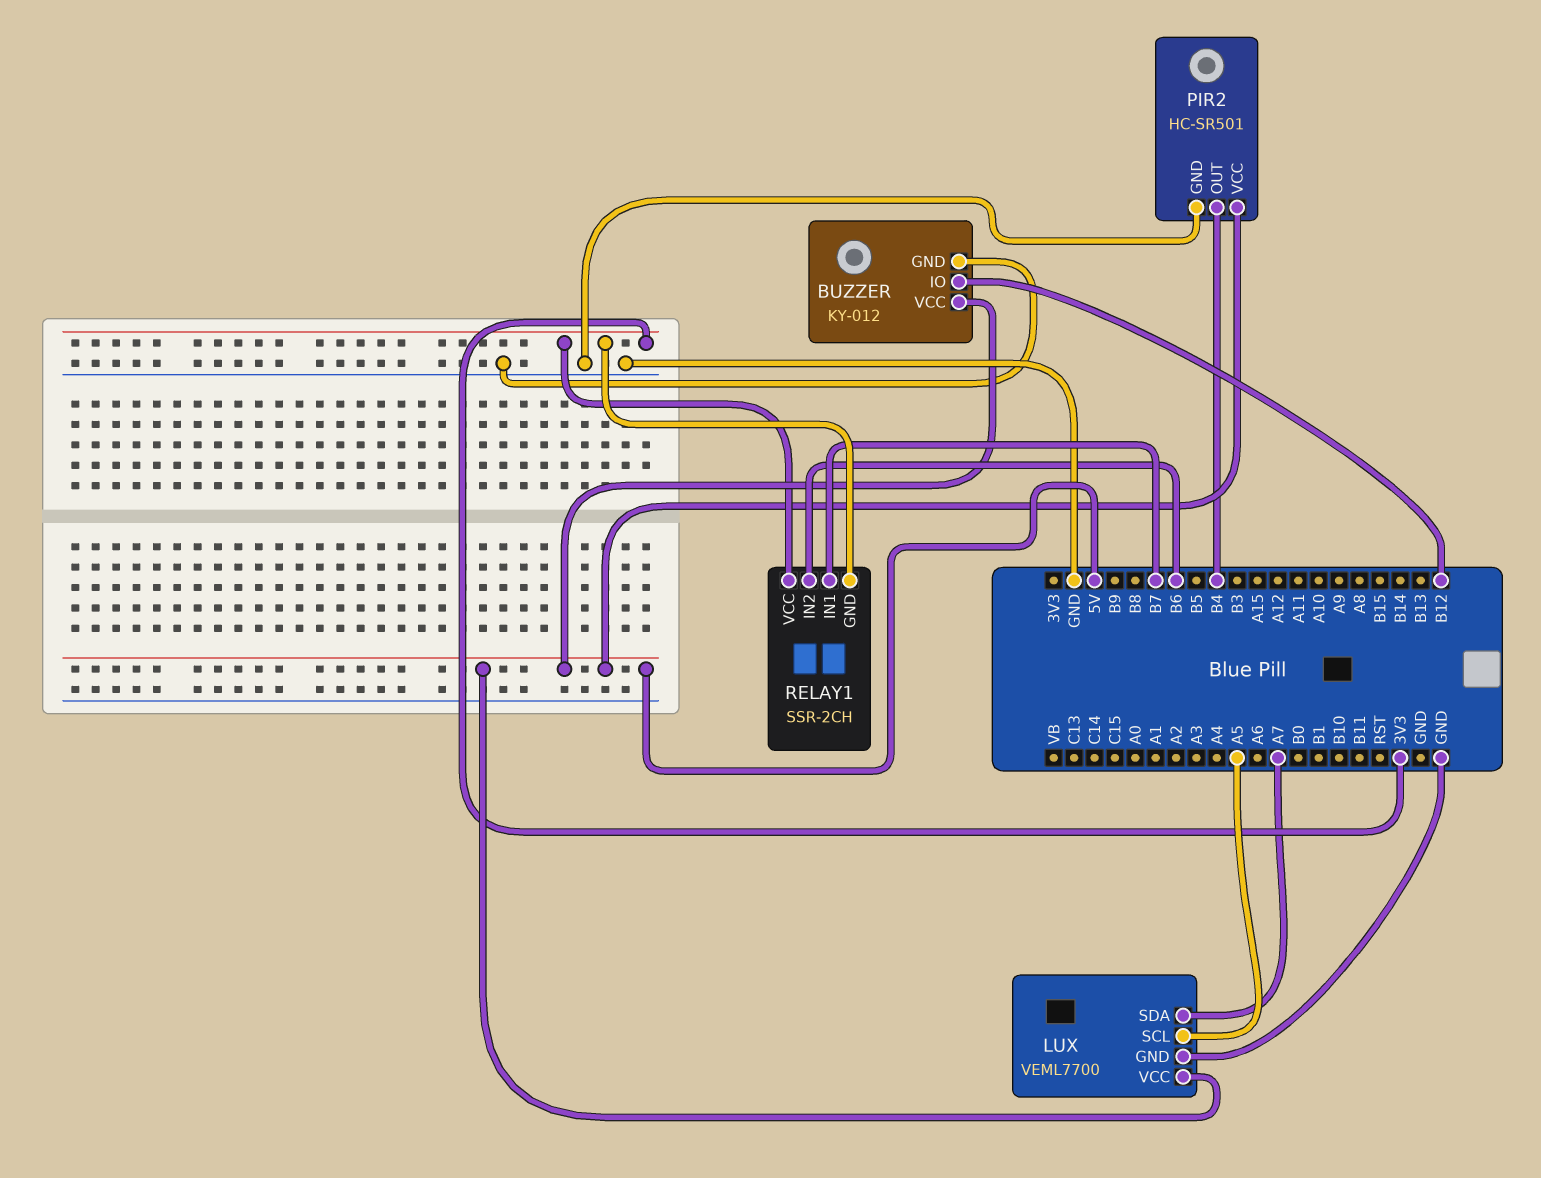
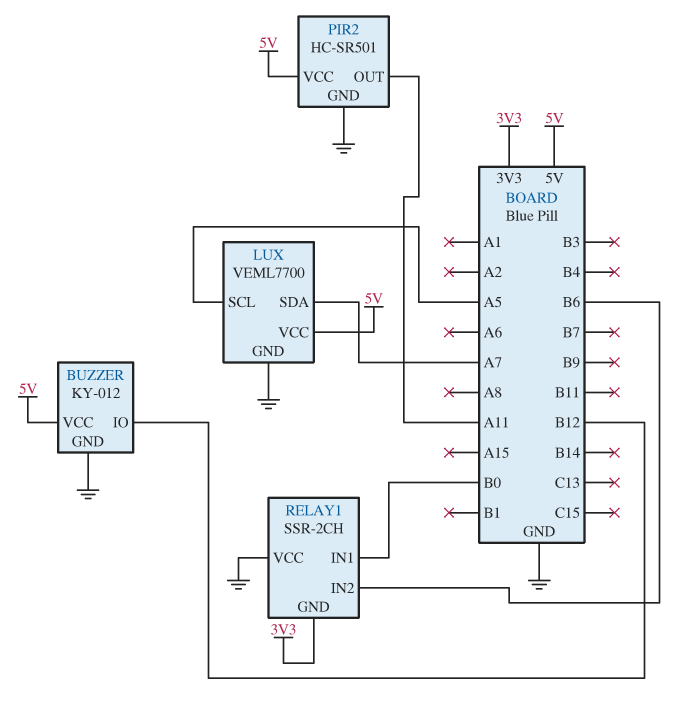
PIR2 pin OUT: B4 -> A11
RELAY1 pin IN1: B7 -> B0
RELAY1 pin VCC: 3V3 -> GND

